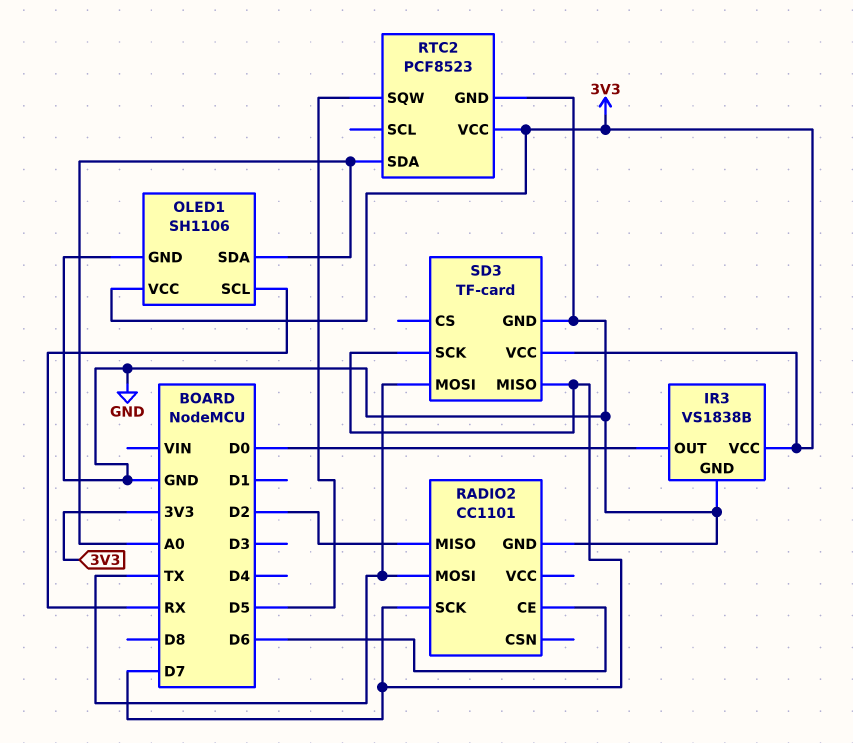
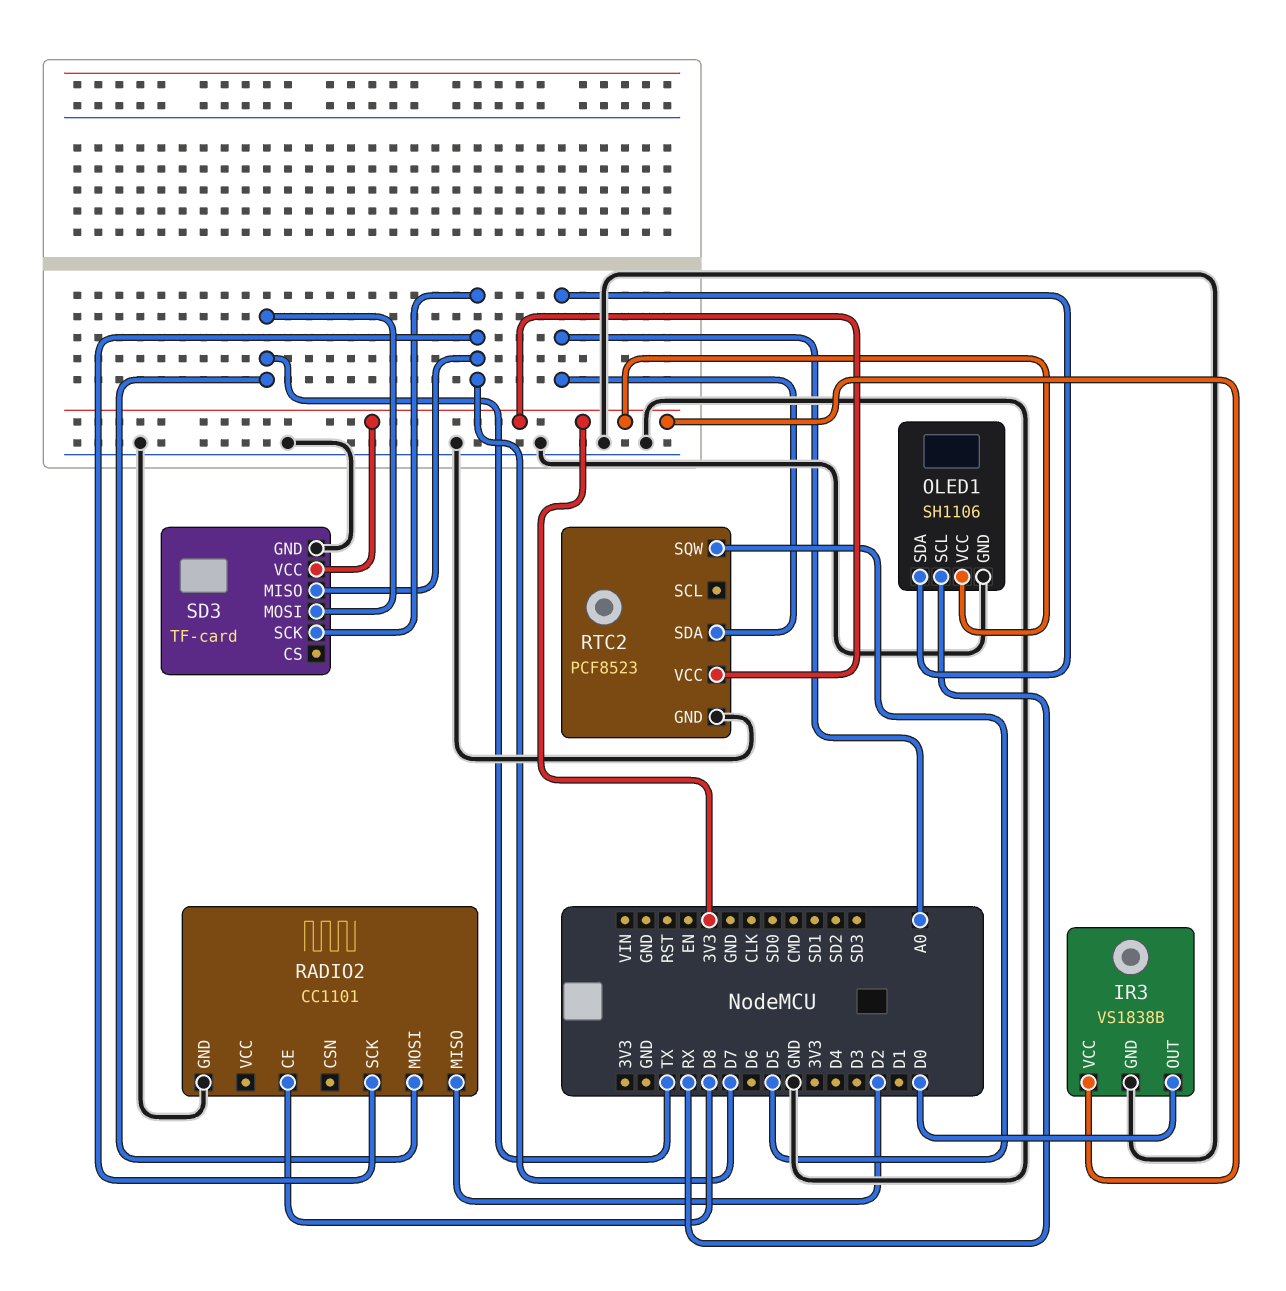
RADIO2 pin CE: D6 -> D8

